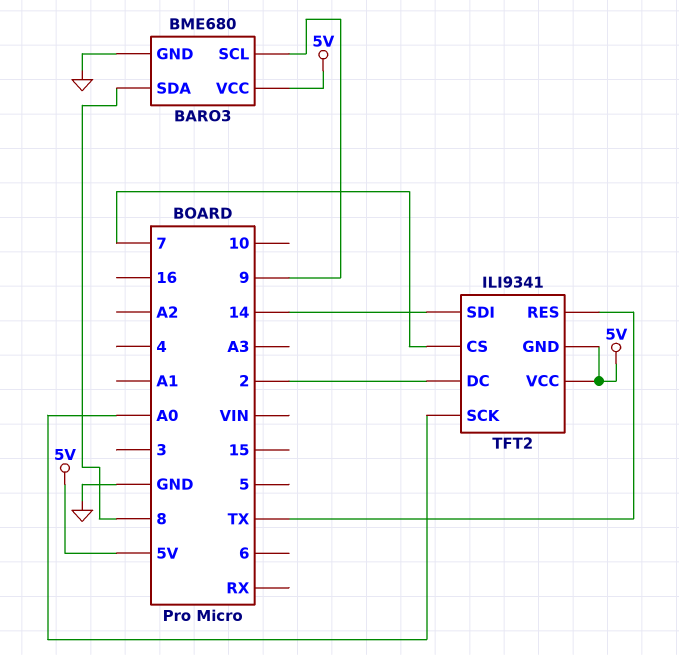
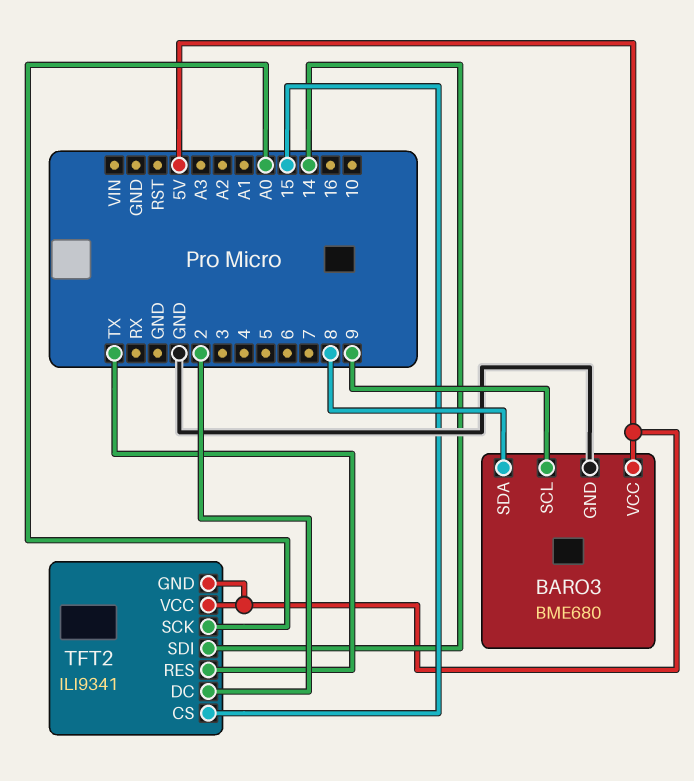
TFT2 pin CS: 7 -> 15

